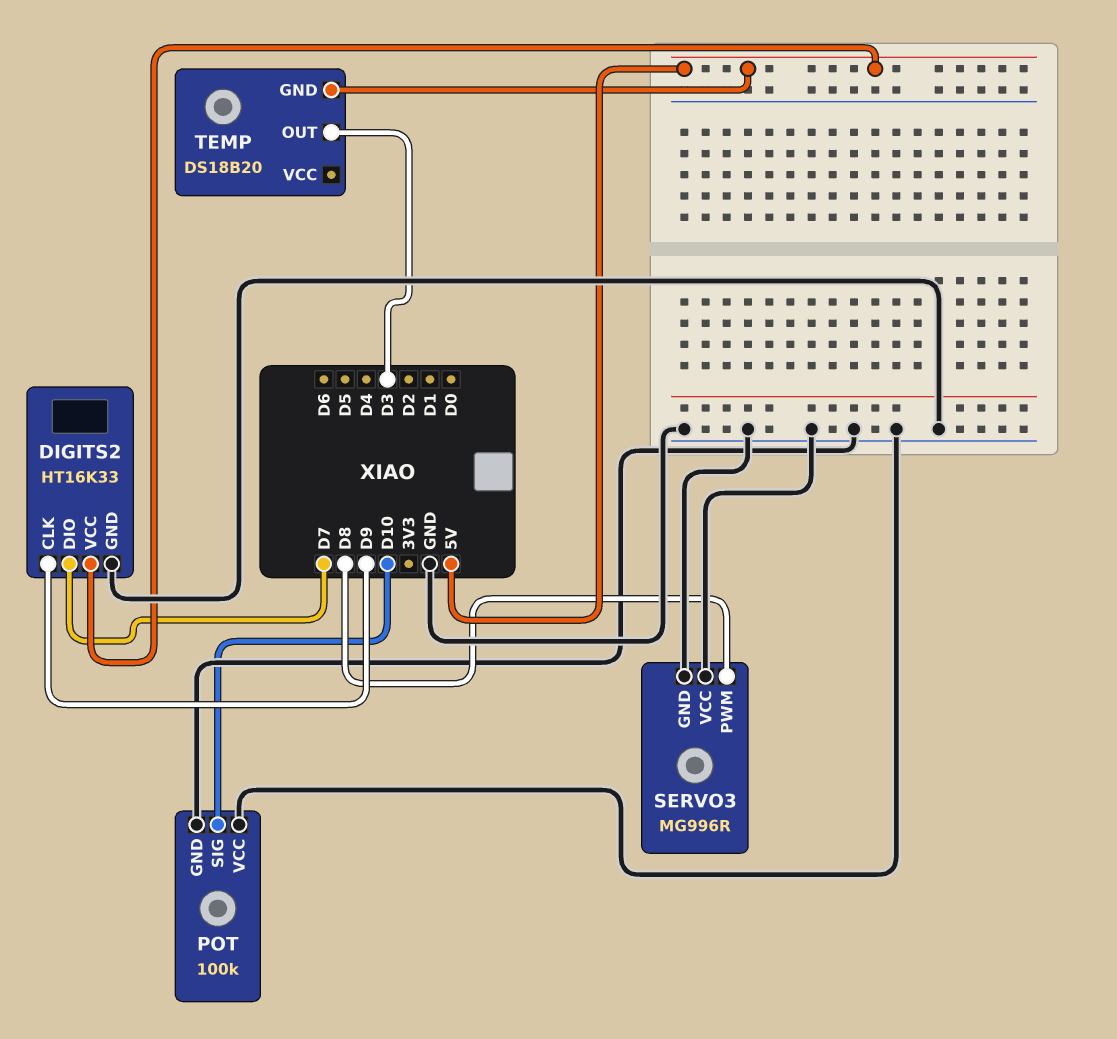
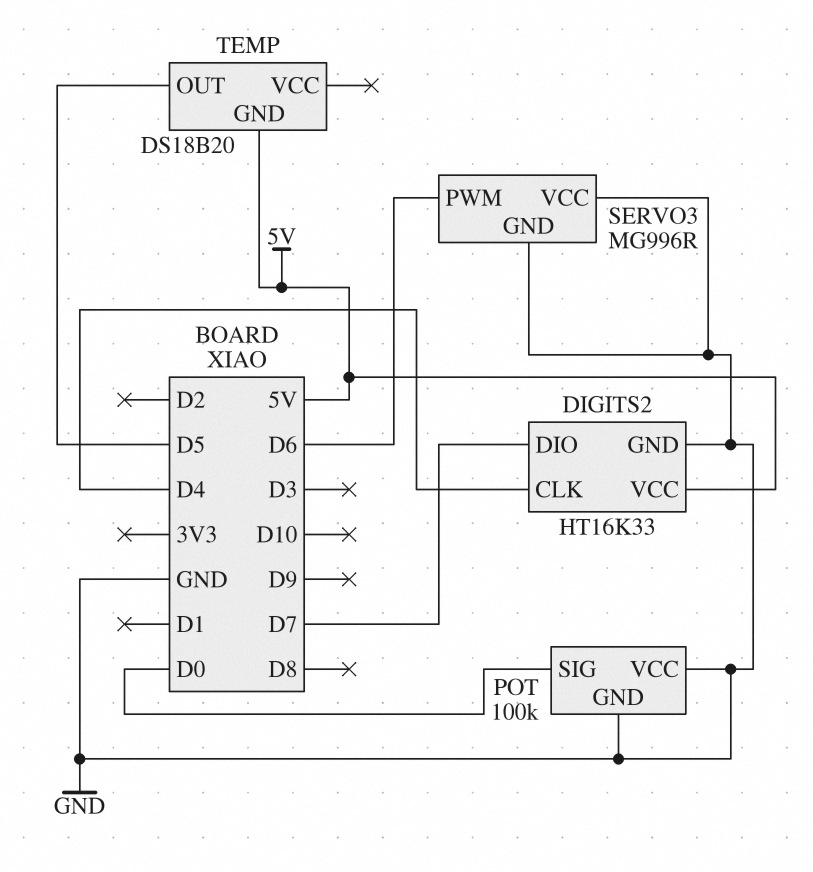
DIGITS2 pin CLK: D9 -> D4
POT pin SIG: D10 -> D0
SERVO3 pin PWM: D8 -> D6
TEMP pin OUT: D3 -> D5

